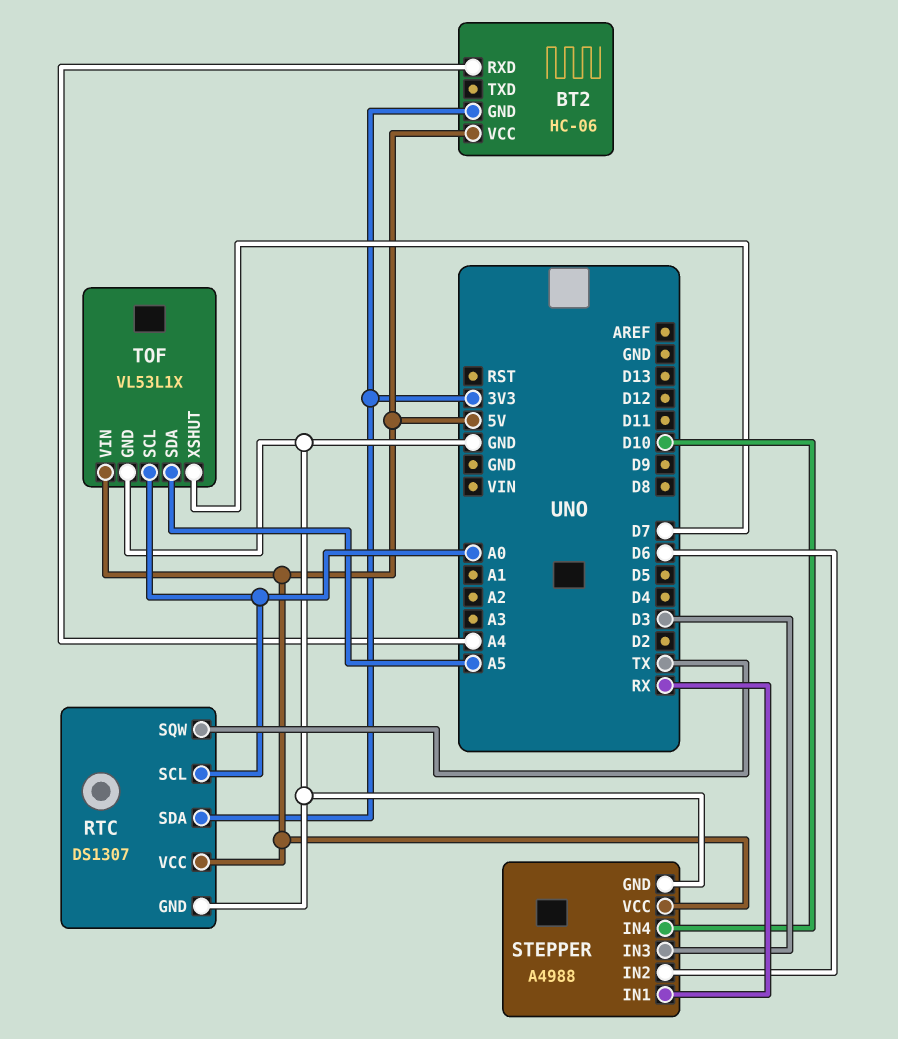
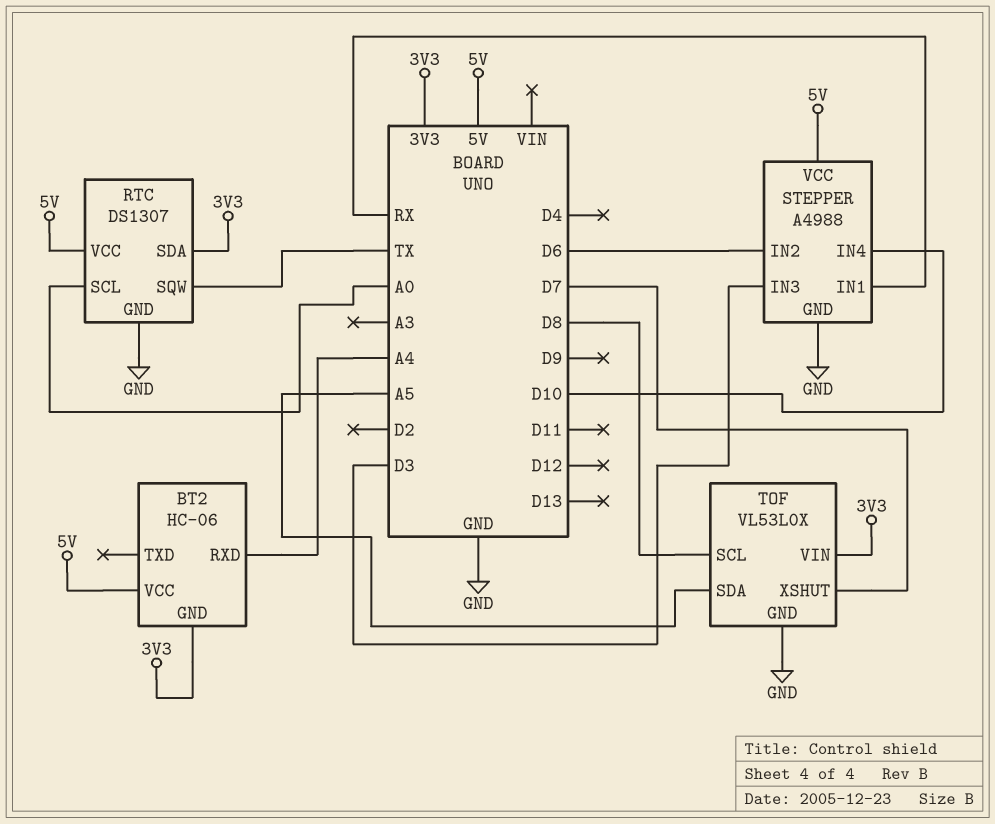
TOF: VL53L1X -> VL53L0X
TOF pin SCL: A0 -> D8
TOF pin VIN: 5V -> 3V3

